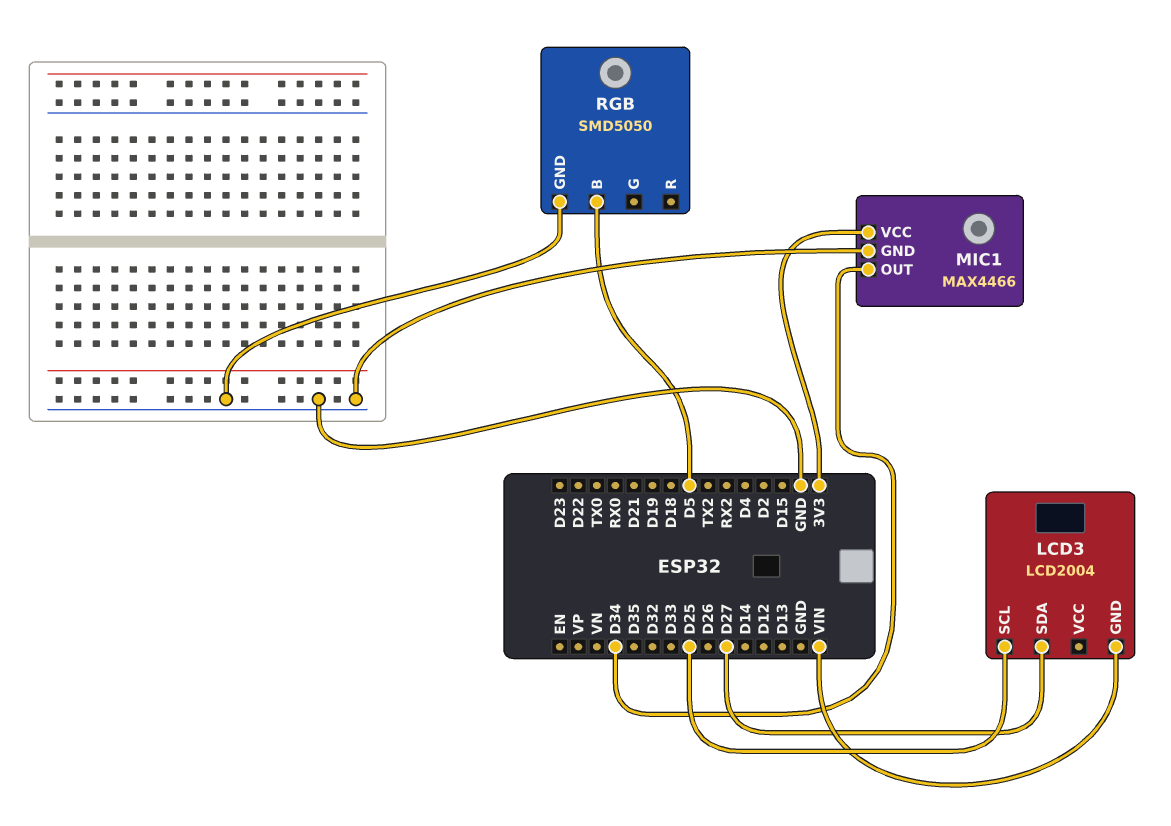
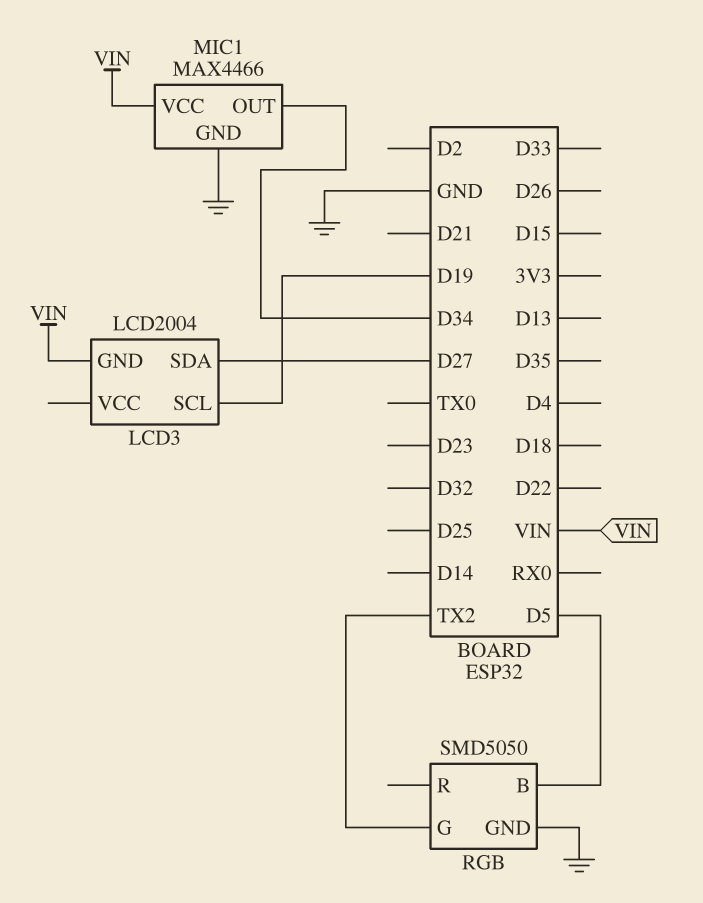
LCD3 pin SCL: D25 -> D19
MIC1 pin VCC: 3V3 -> VIN
RGB pin G: none -> TX2

